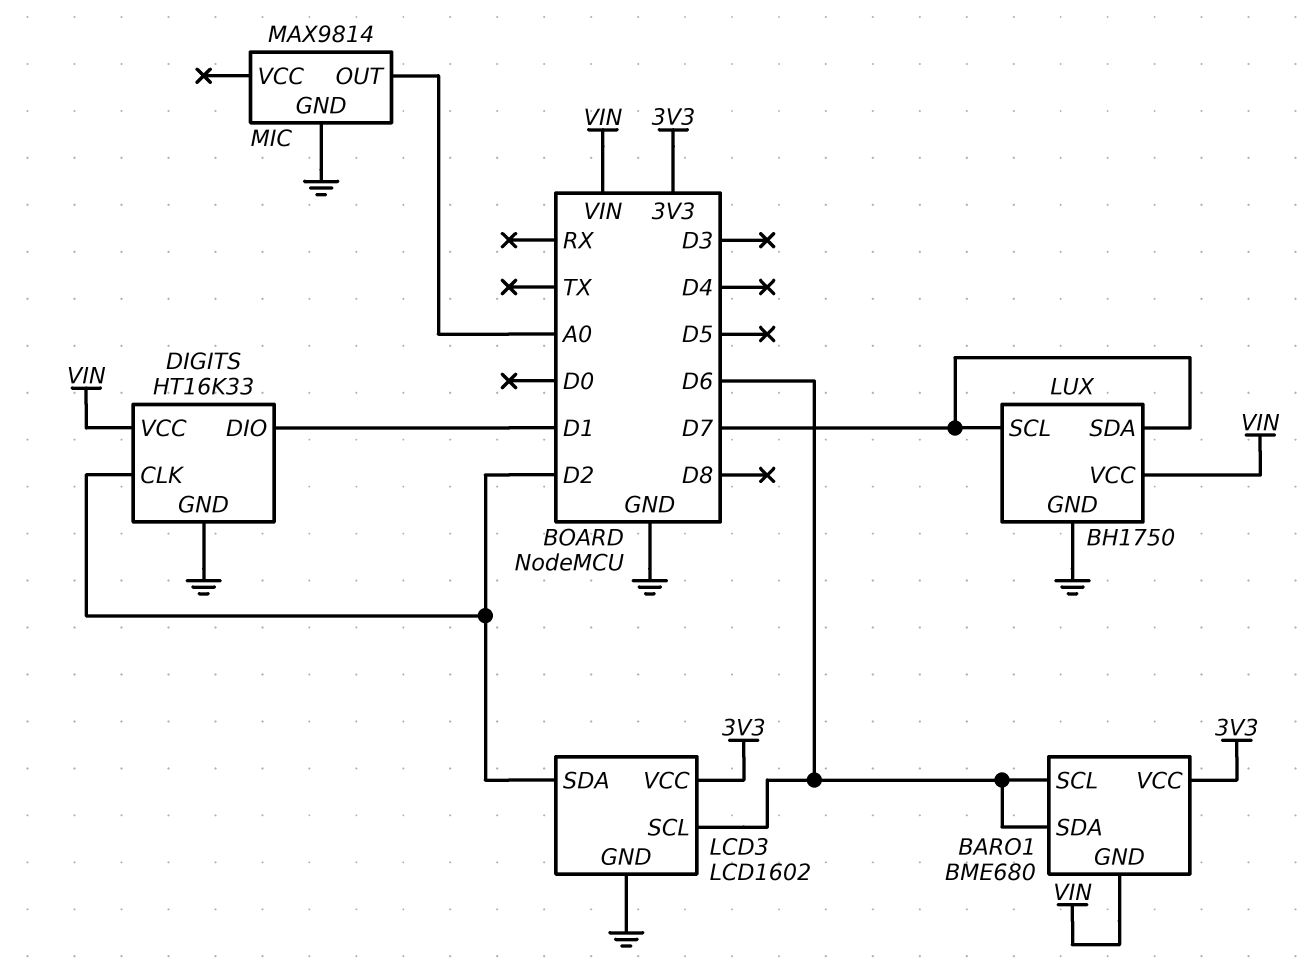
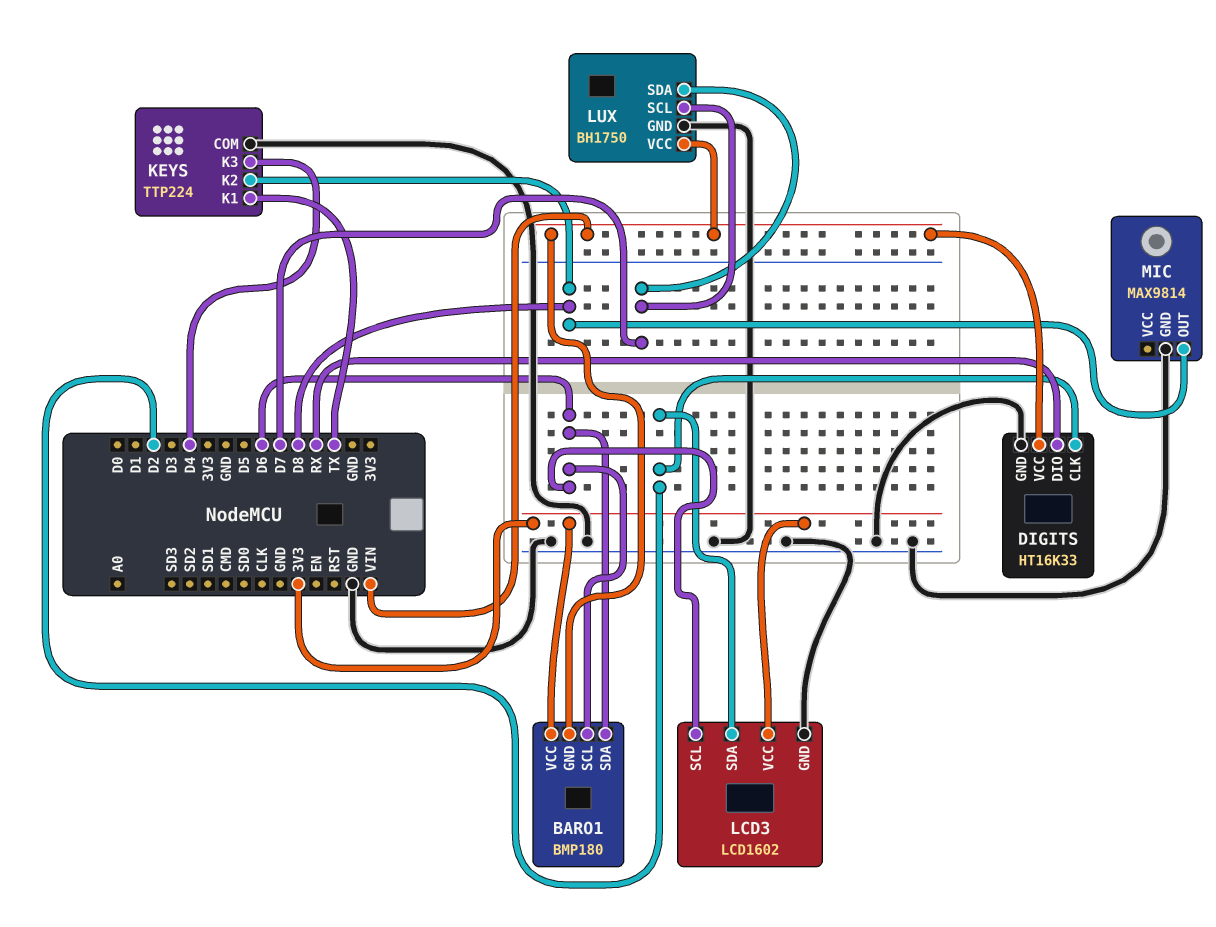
BARO1: BME680 -> BMP180
DIGITS pin DIO: D1 -> RX
KEYS: none -> TTP224
KEYS pin COM: none -> GND
KEYS pin K1: none -> TX
KEYS pin K2: none -> D8
KEYS pin K3: none -> D4
MIC pin OUT: A0 -> D8

